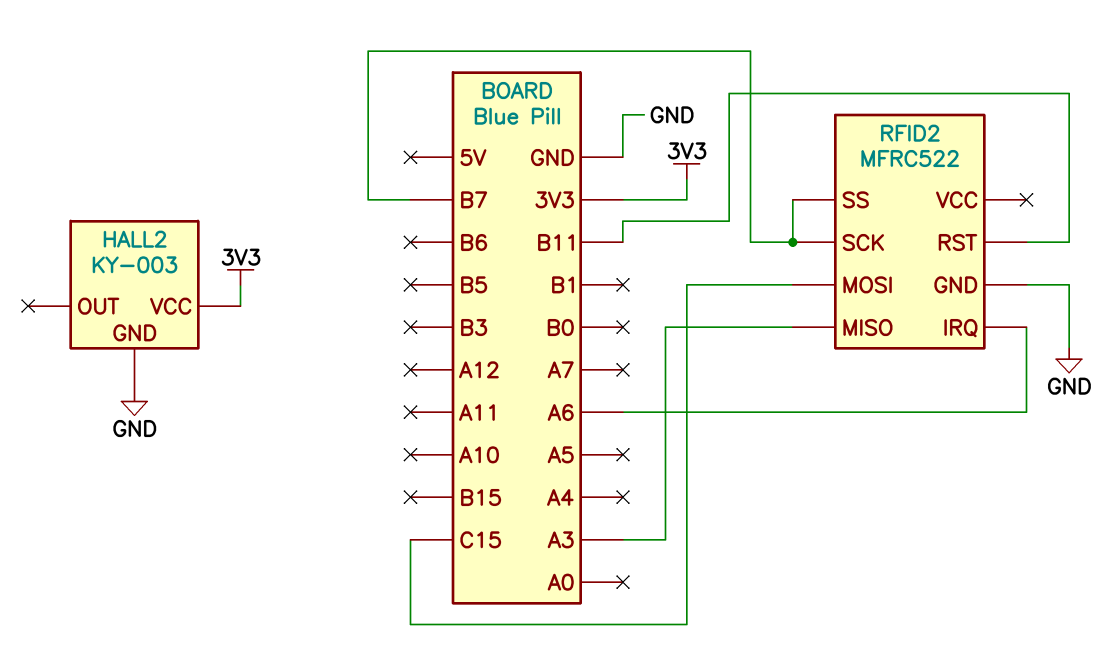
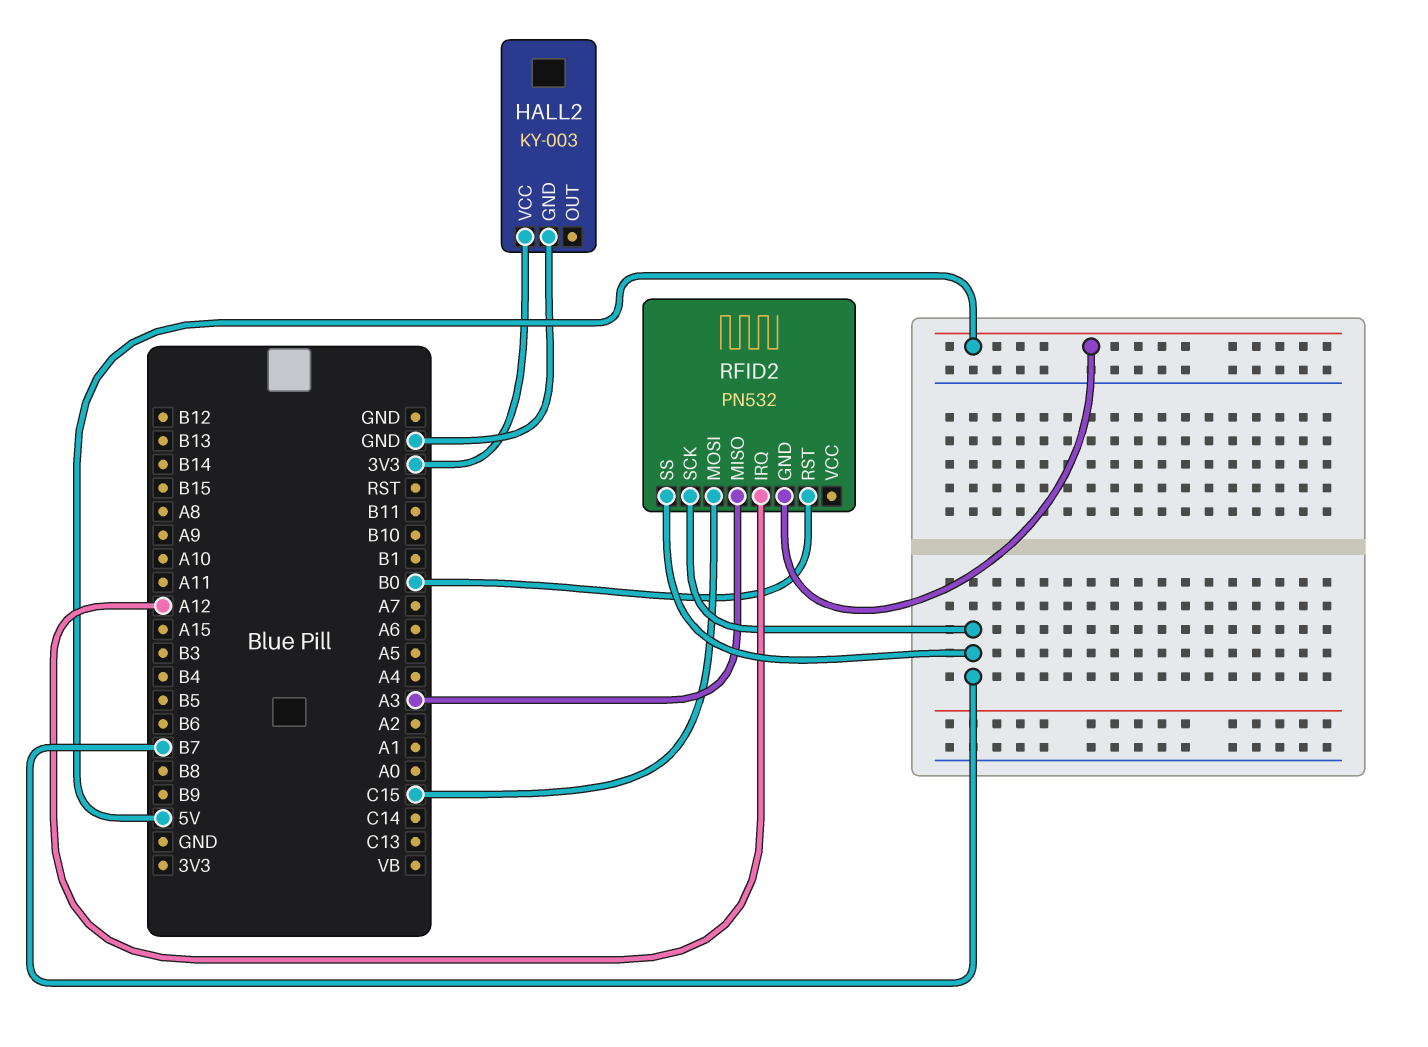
RFID2: MFRC522 -> PN532
RFID2 pin GND: GND -> 5V
RFID2 pin IRQ: A6 -> A12
RFID2 pin RST: B11 -> B0

